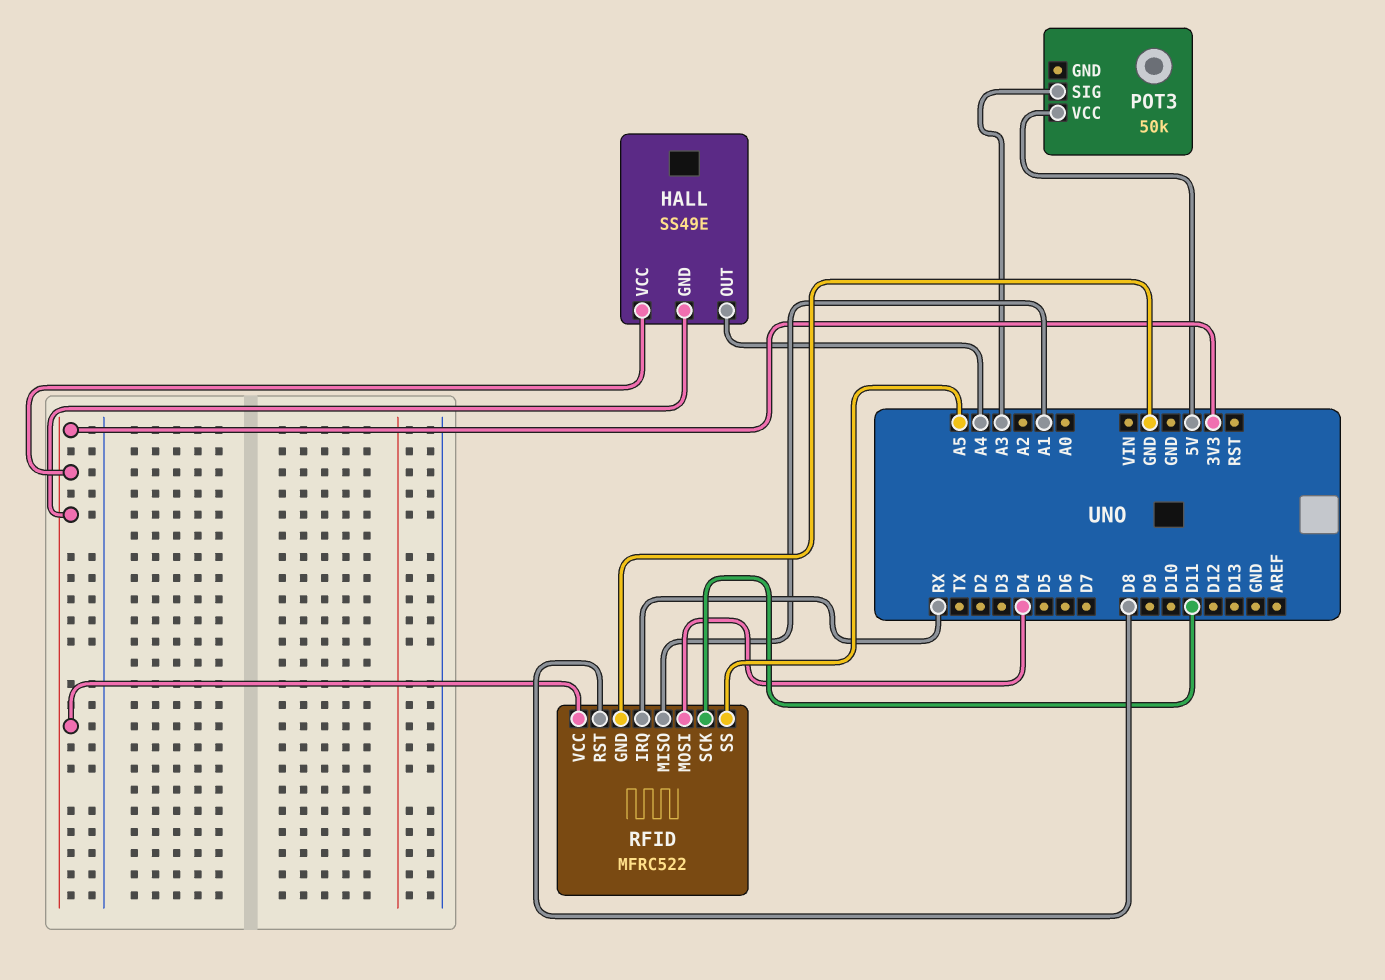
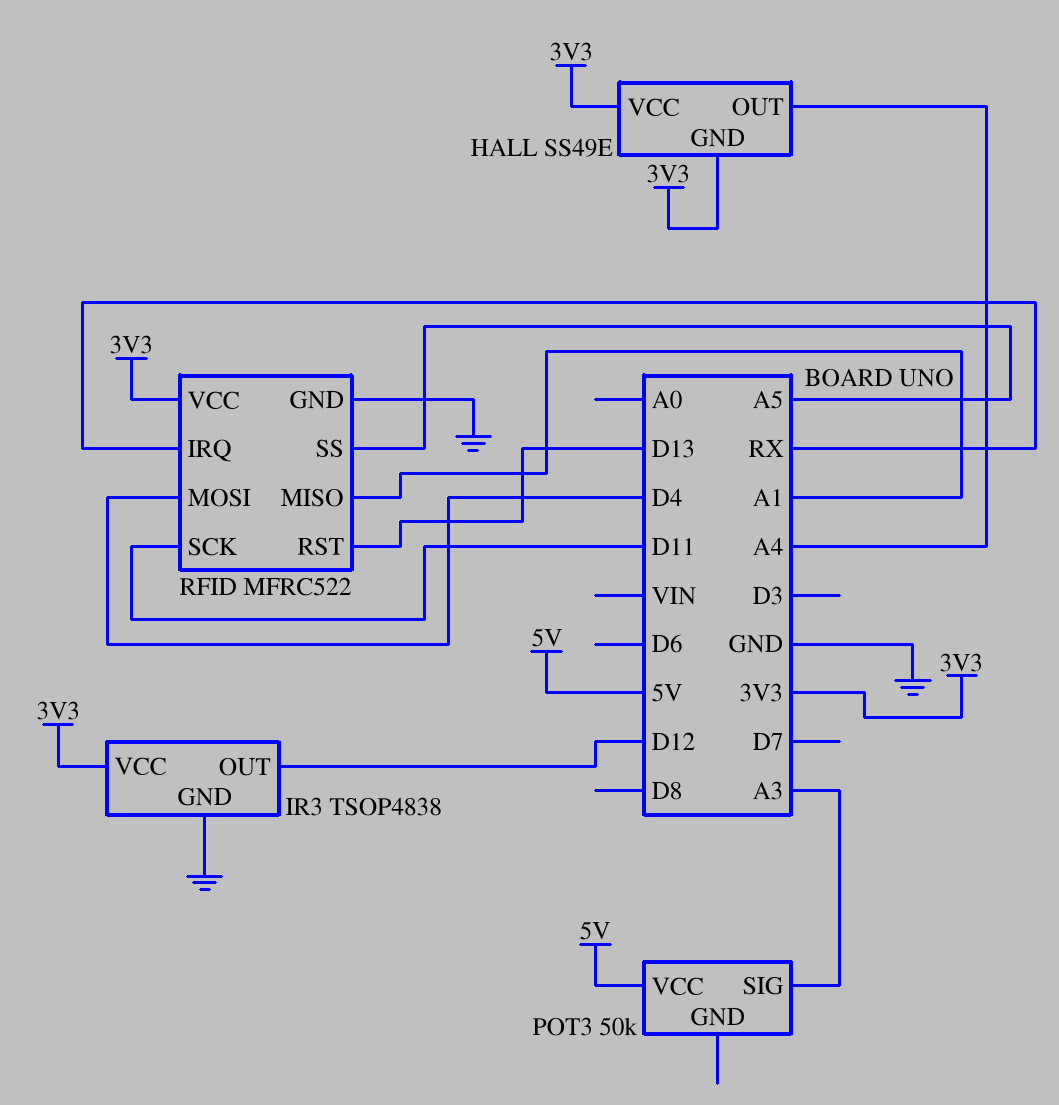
IR3: none -> TSOP4838
IR3 pin GND: none -> GND
IR3 pin OUT: none -> D12
IR3 pin VCC: none -> 3V3
RFID pin RST: D8 -> D13

